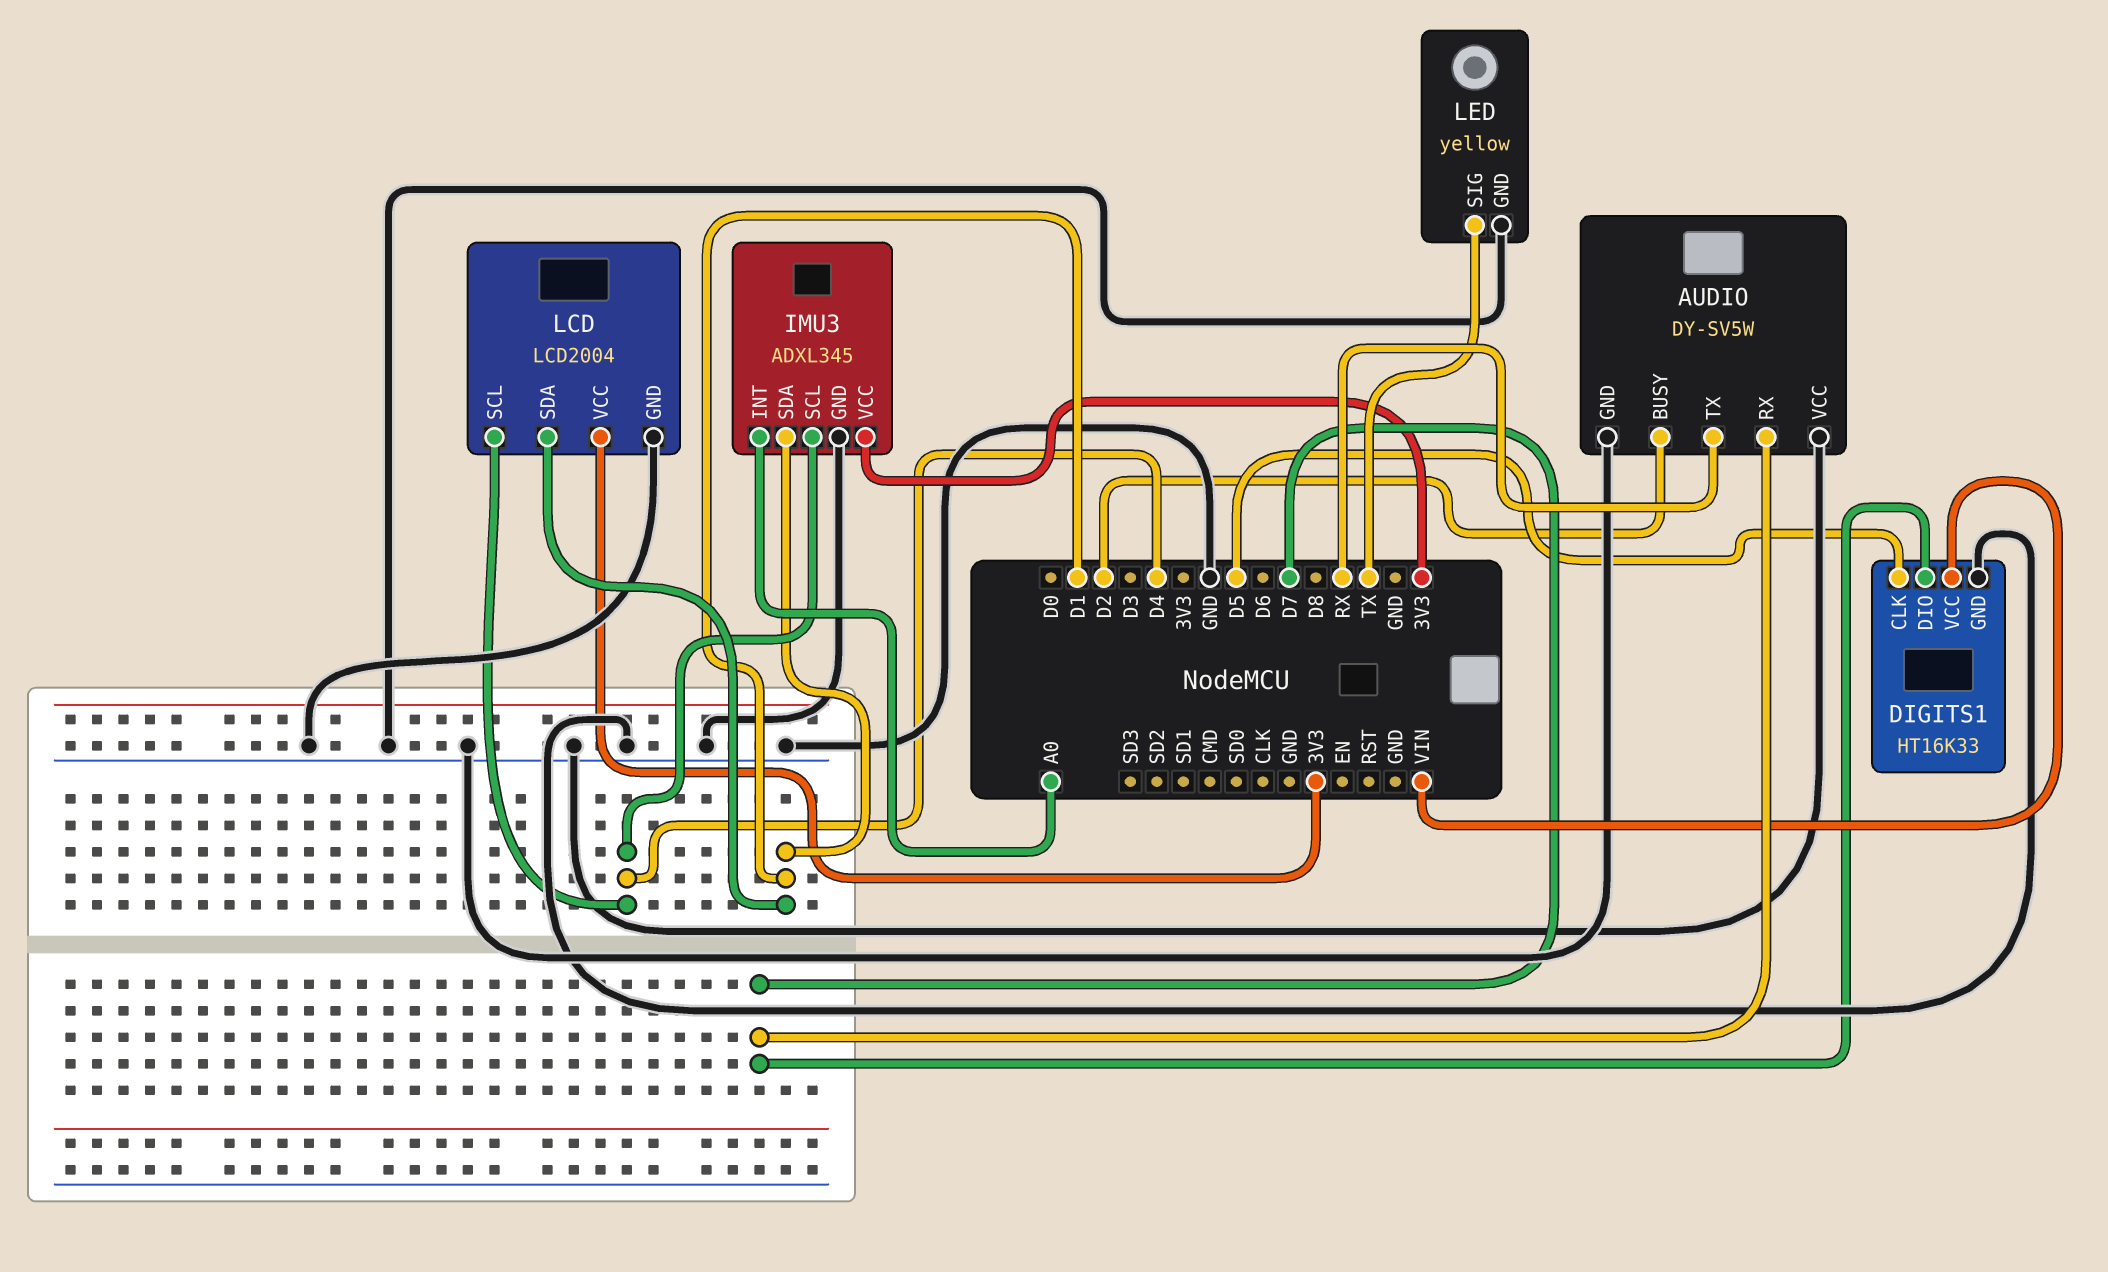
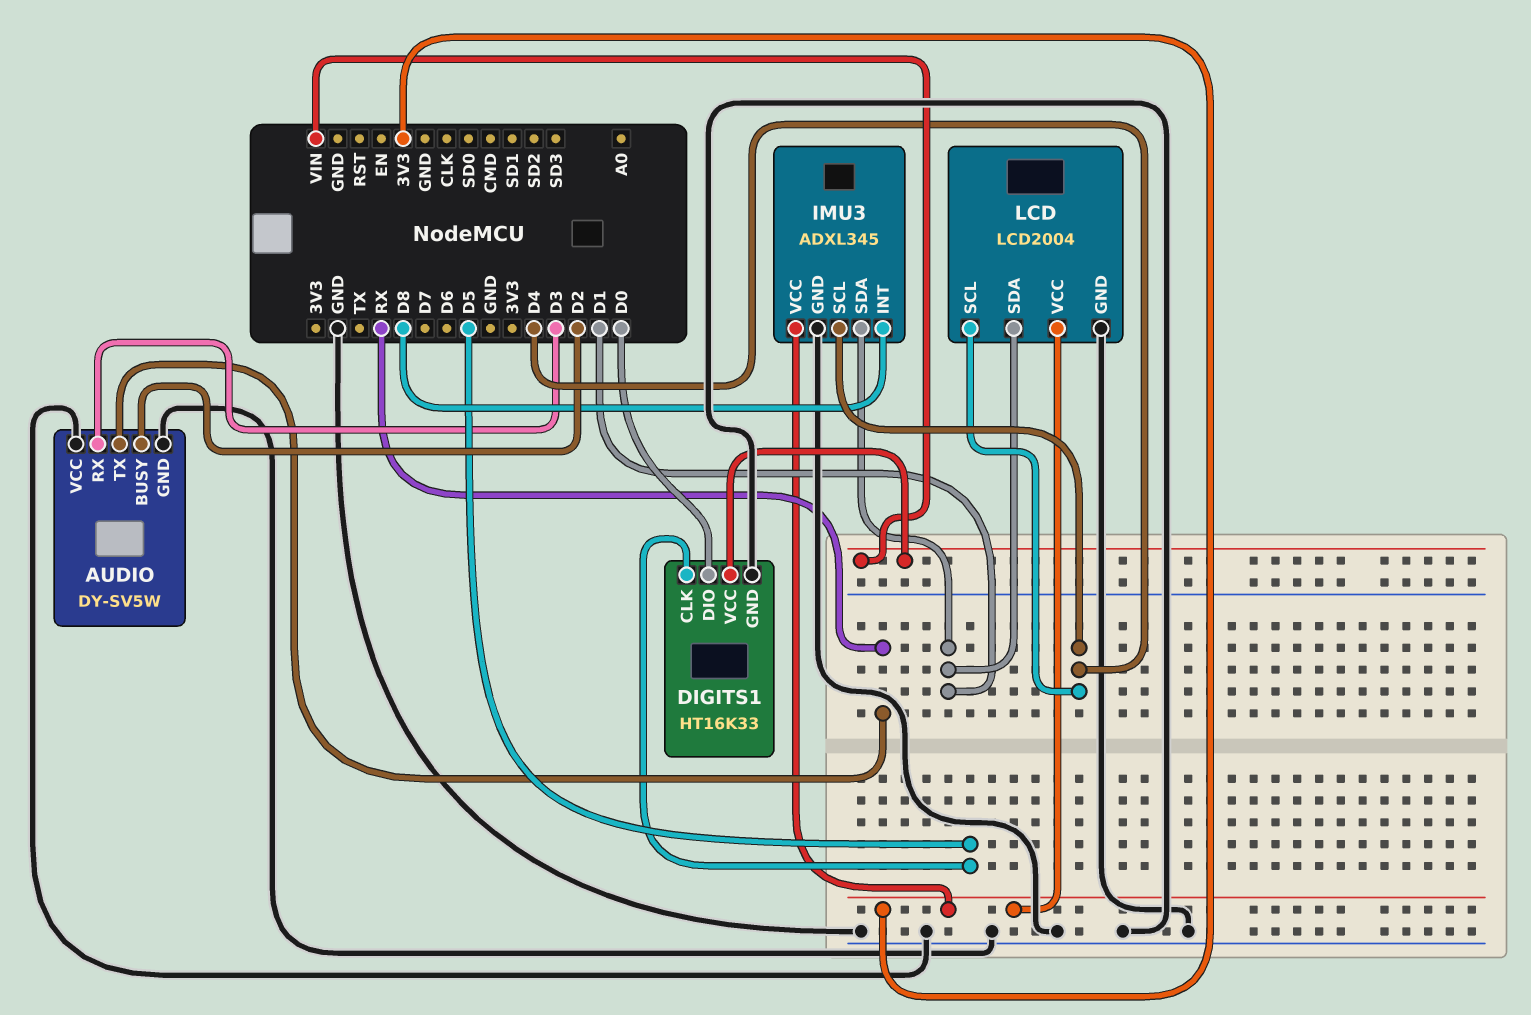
AUDIO pin RX: D7 -> D3
DIGITS1 pin DIO: D7 -> D0
IMU3 pin INT: A0 -> D8
LED: yellow -> none
LED pin GND: GND -> none
LED pin SIG: TX -> none

